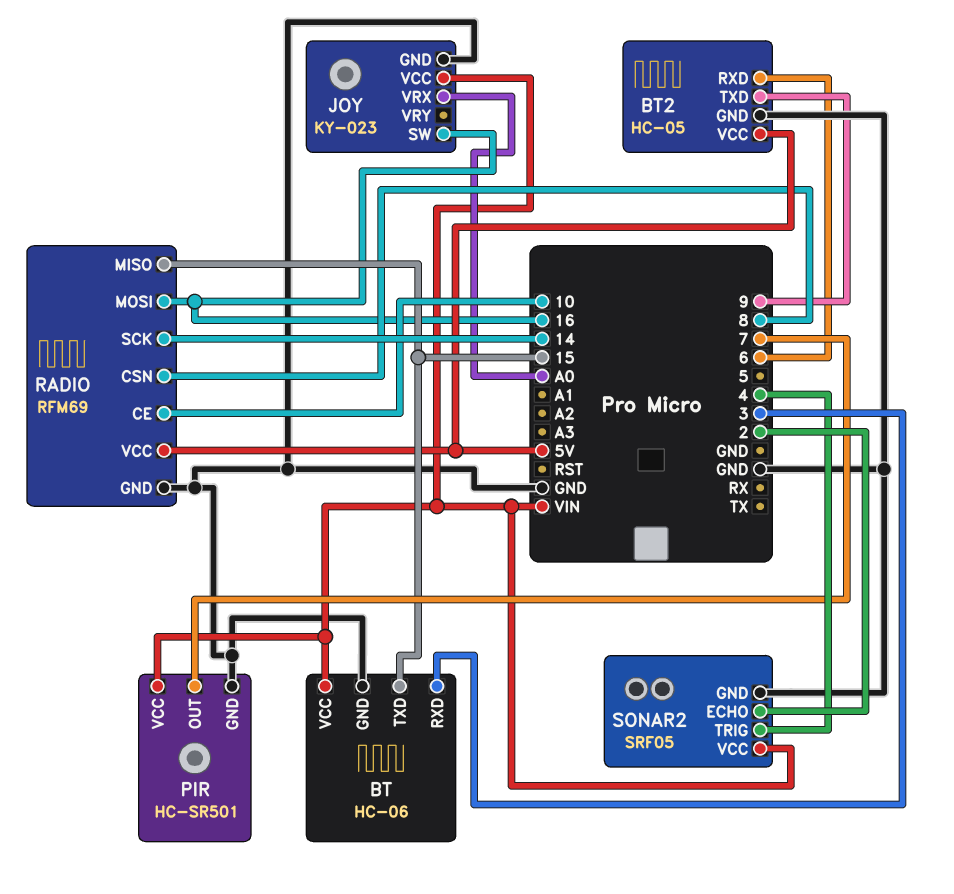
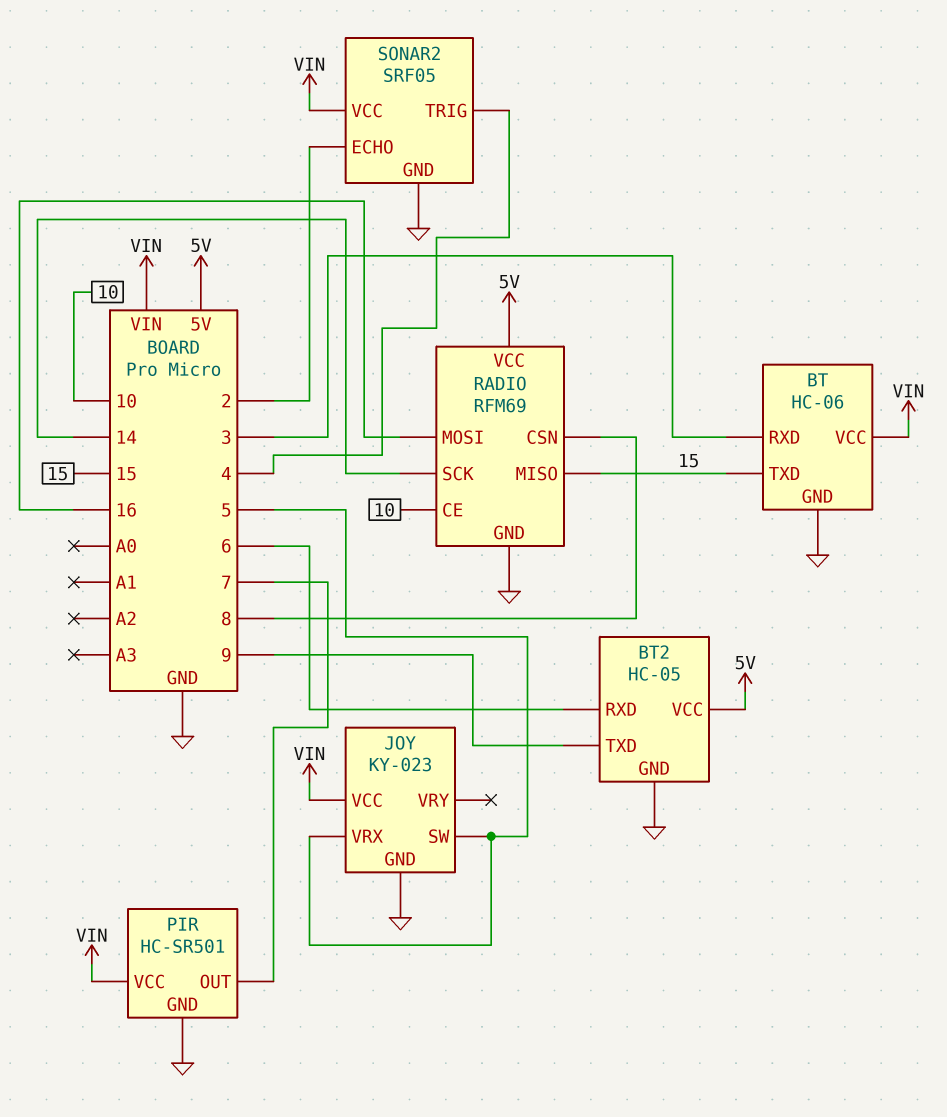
JOY pin SW: 16 -> 5
JOY pin VRX: A0 -> 5

